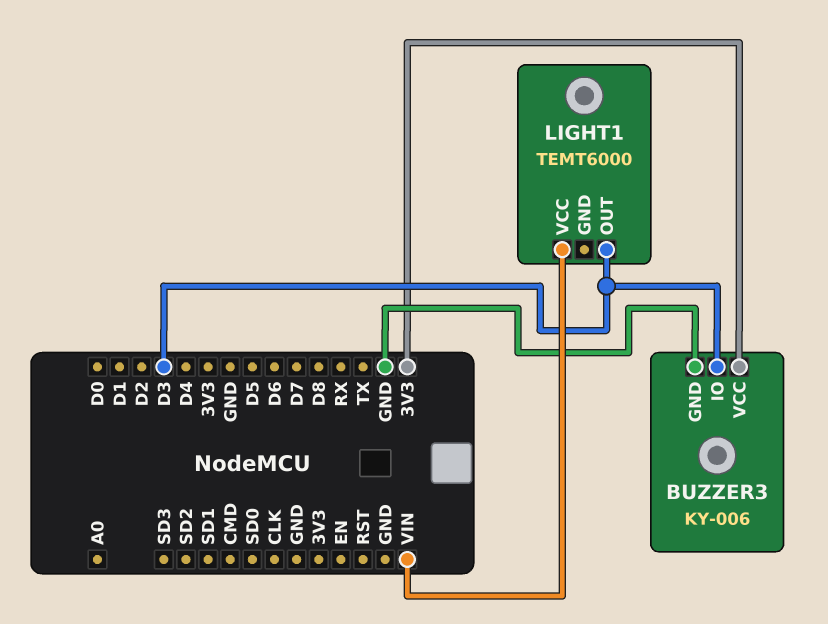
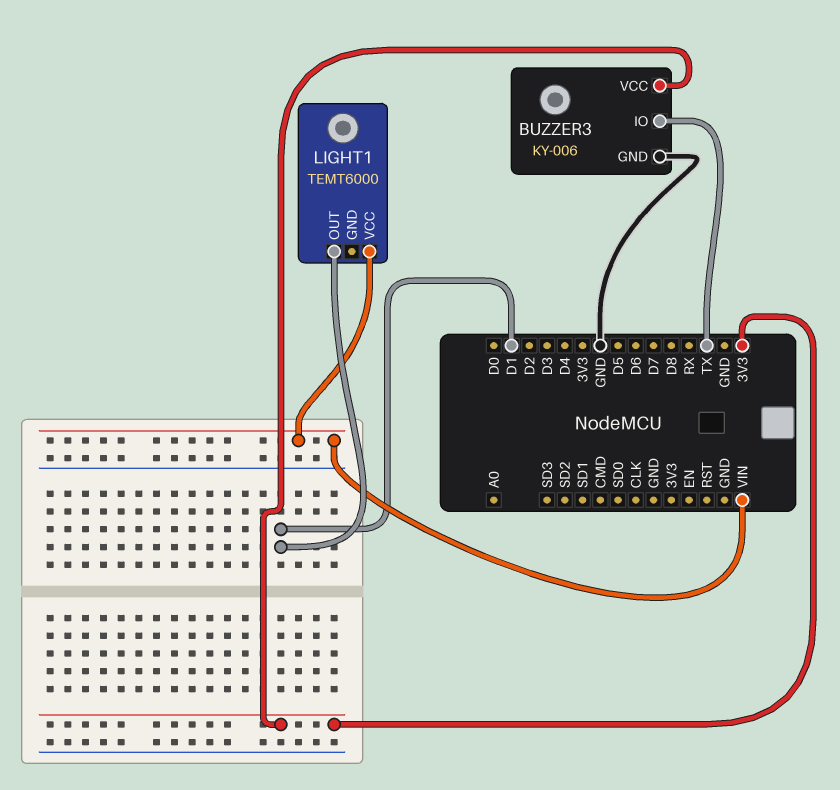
BUZZER3 pin IO: D3 -> TX
LIGHT1 pin OUT: D3 -> D1

